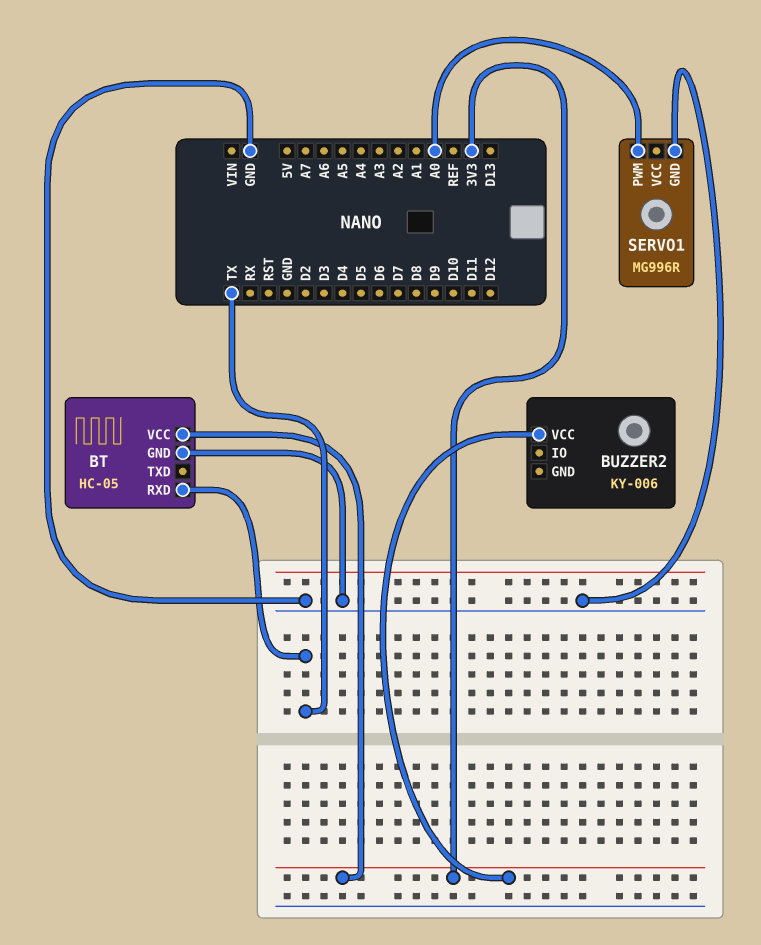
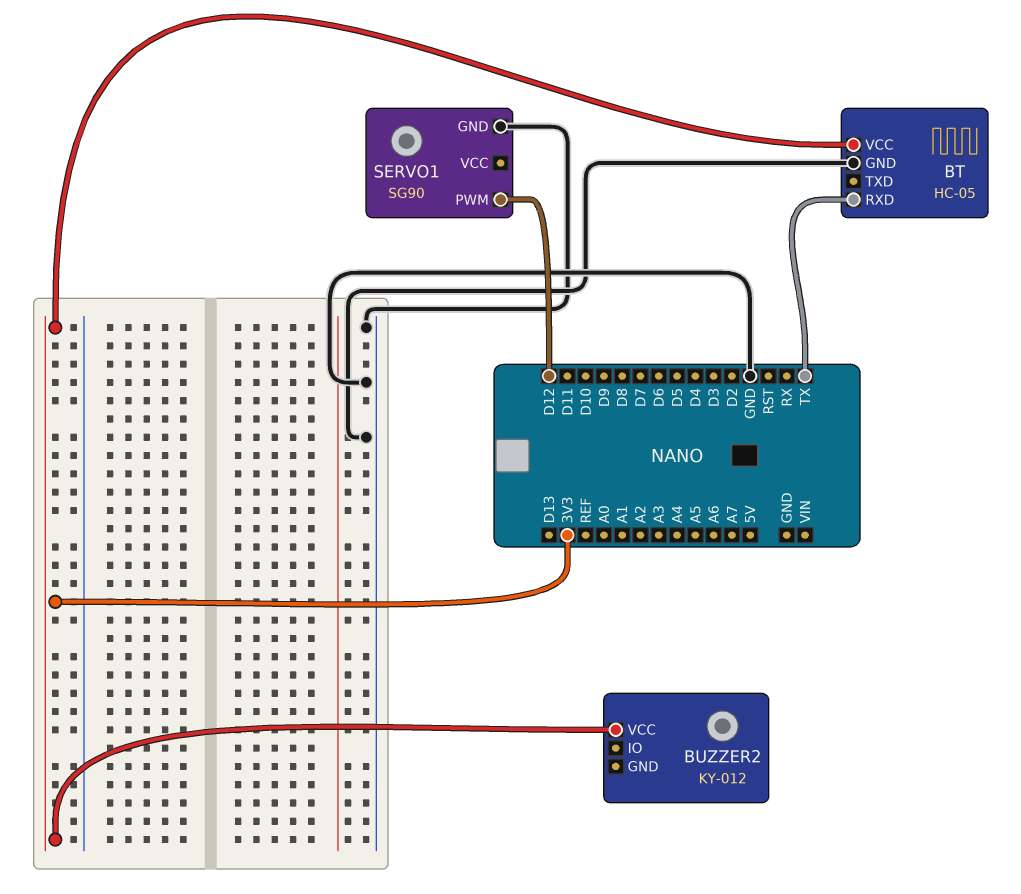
BUZZER2: KY-006 -> KY-012
SERVO1: MG996R -> SG90
SERVO1 pin PWM: A0 -> D12

